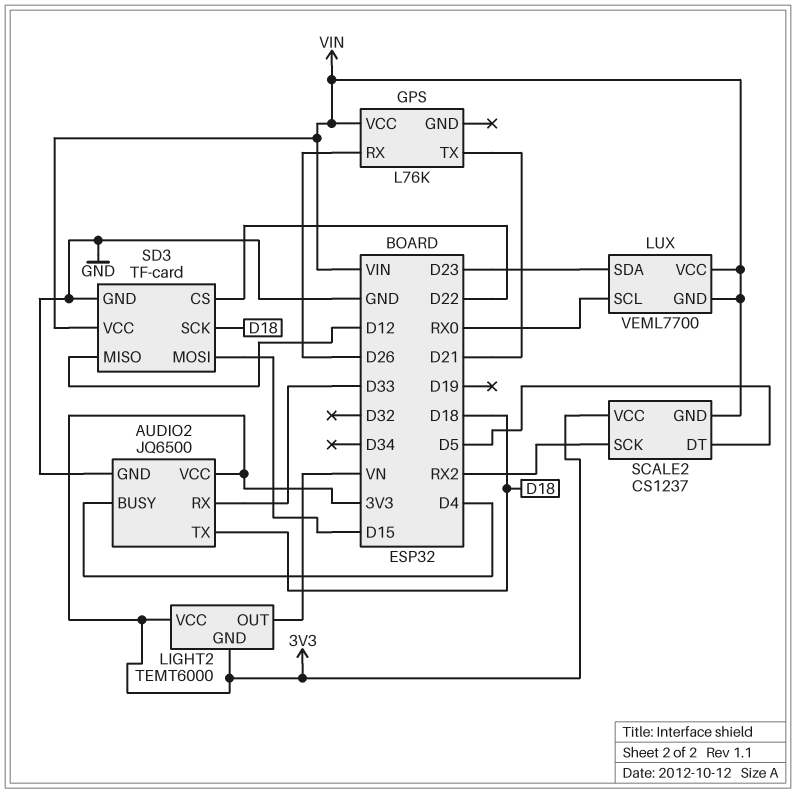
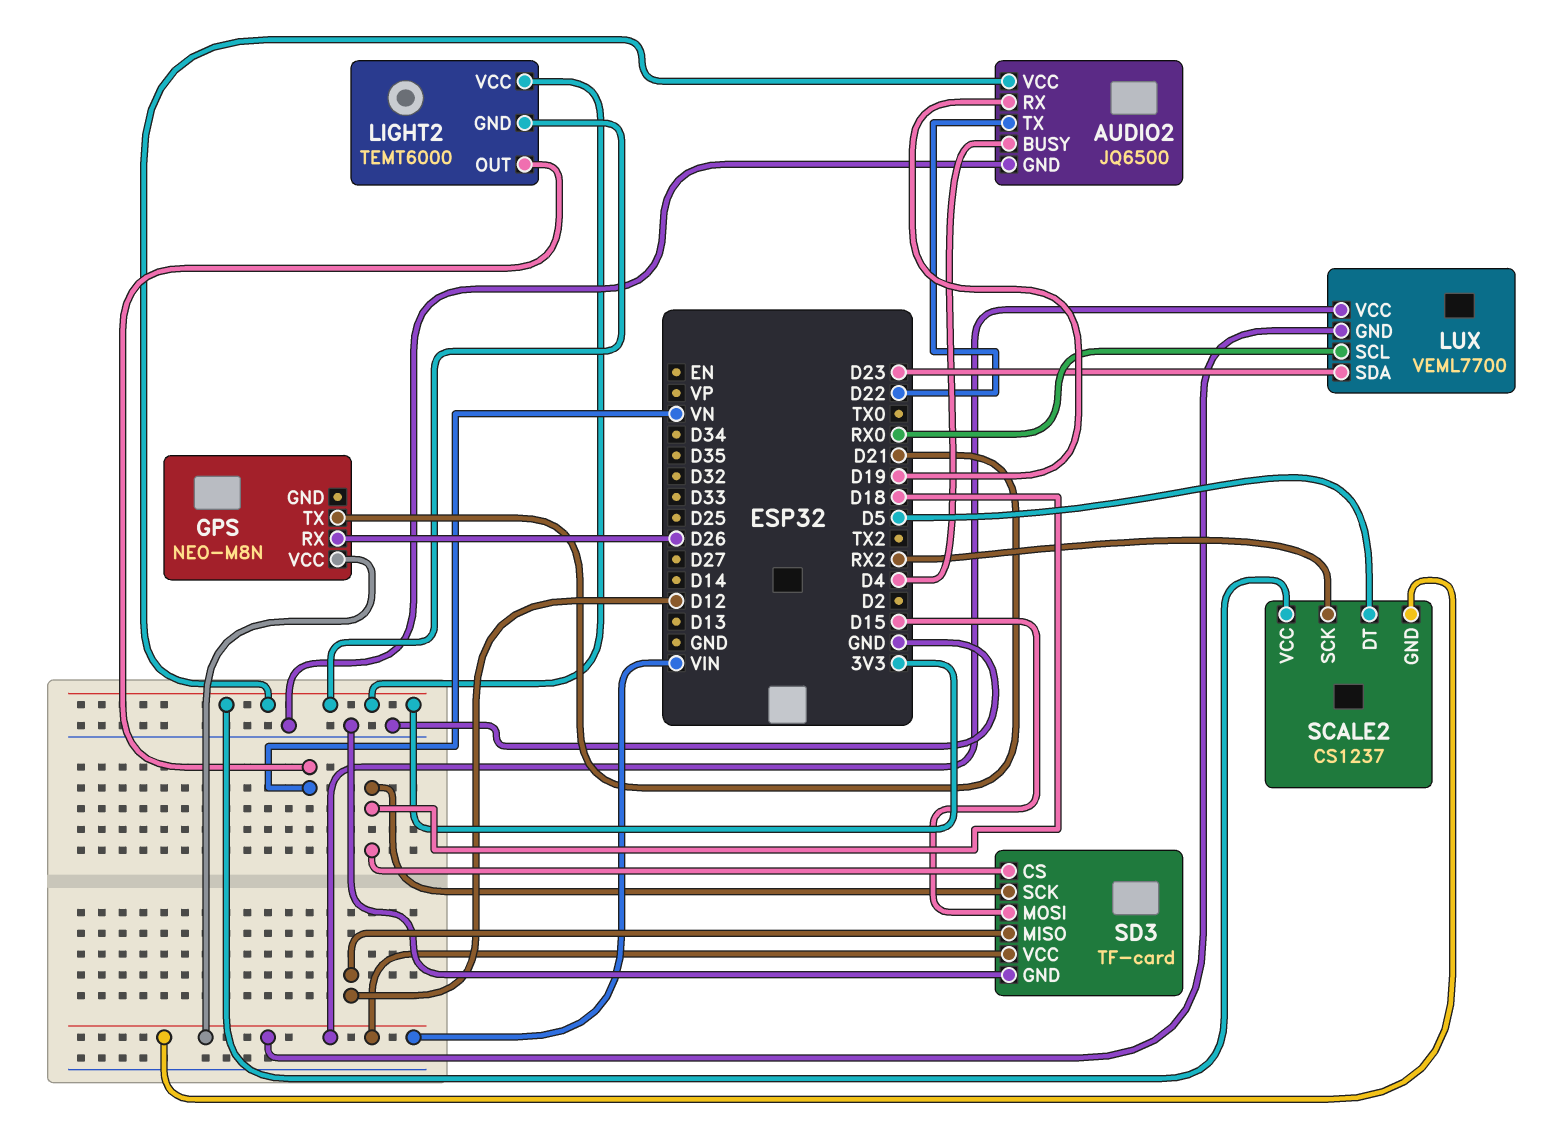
AUDIO2 pin RX: D33 -> D19
AUDIO2 pin TX: D18 -> D22
GPS: L76K -> NEO-M8N
SD3 pin CS: D22 -> D18

